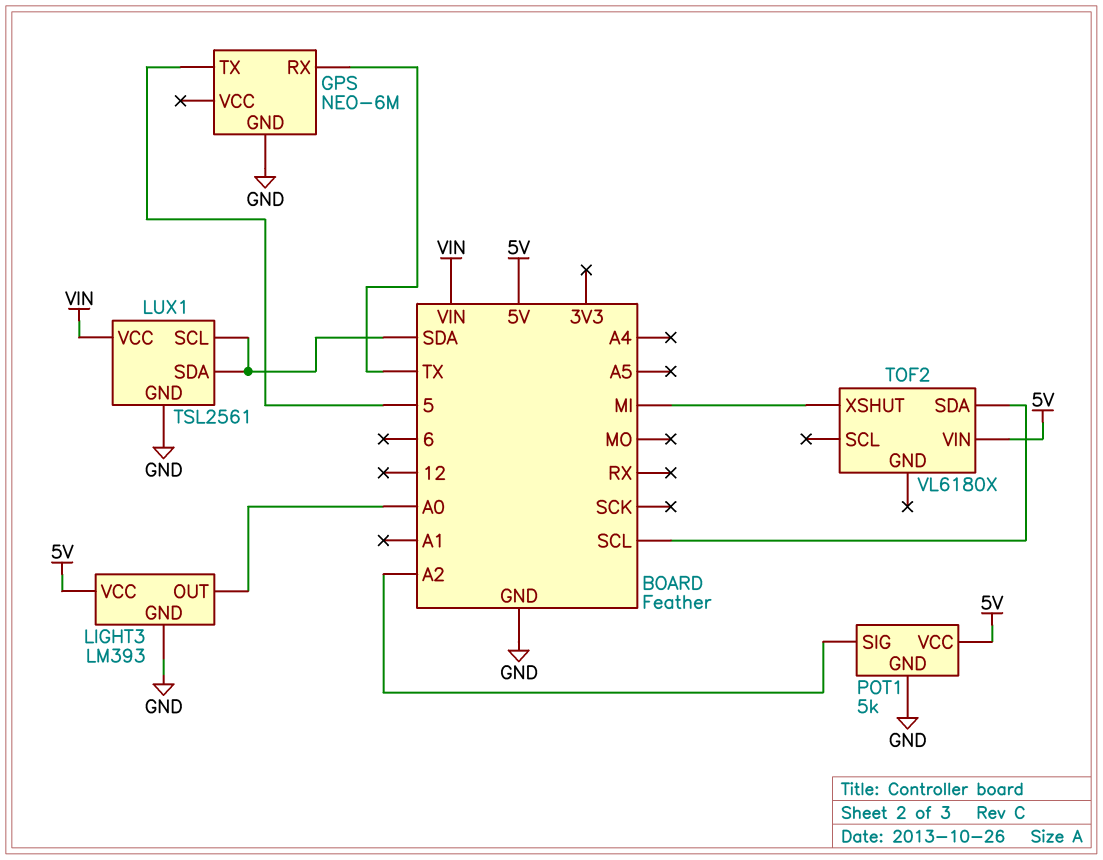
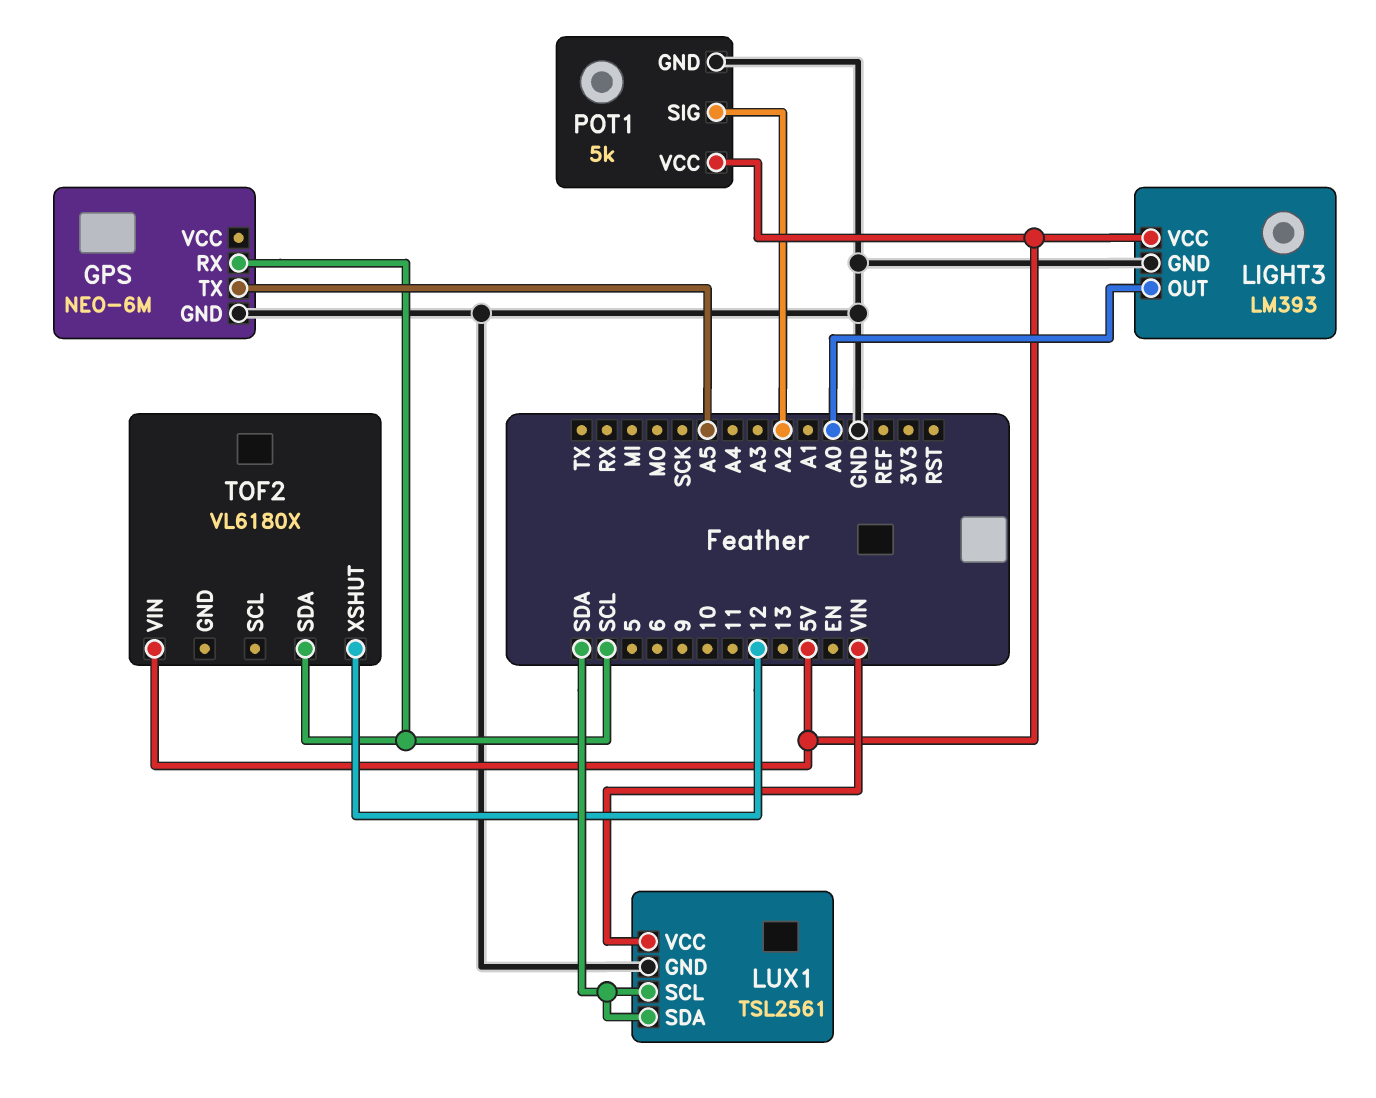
GPS pin RX: TX -> SCL
GPS pin TX: 5 -> A5
TOF2 pin XSHUT: MI -> 12

